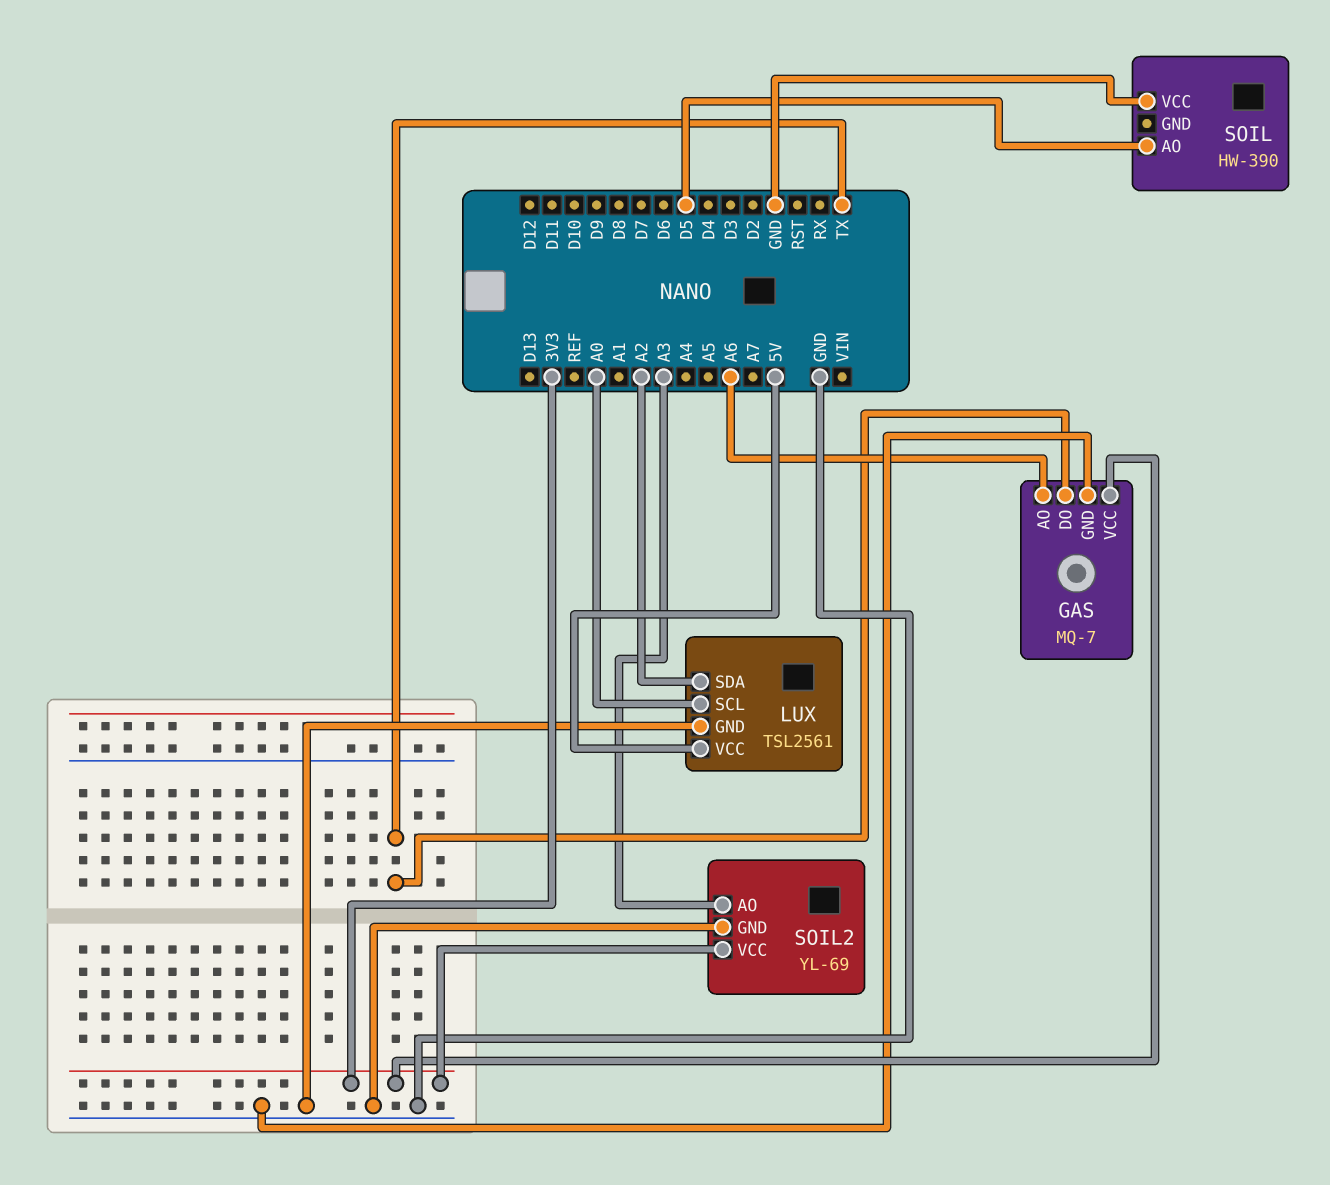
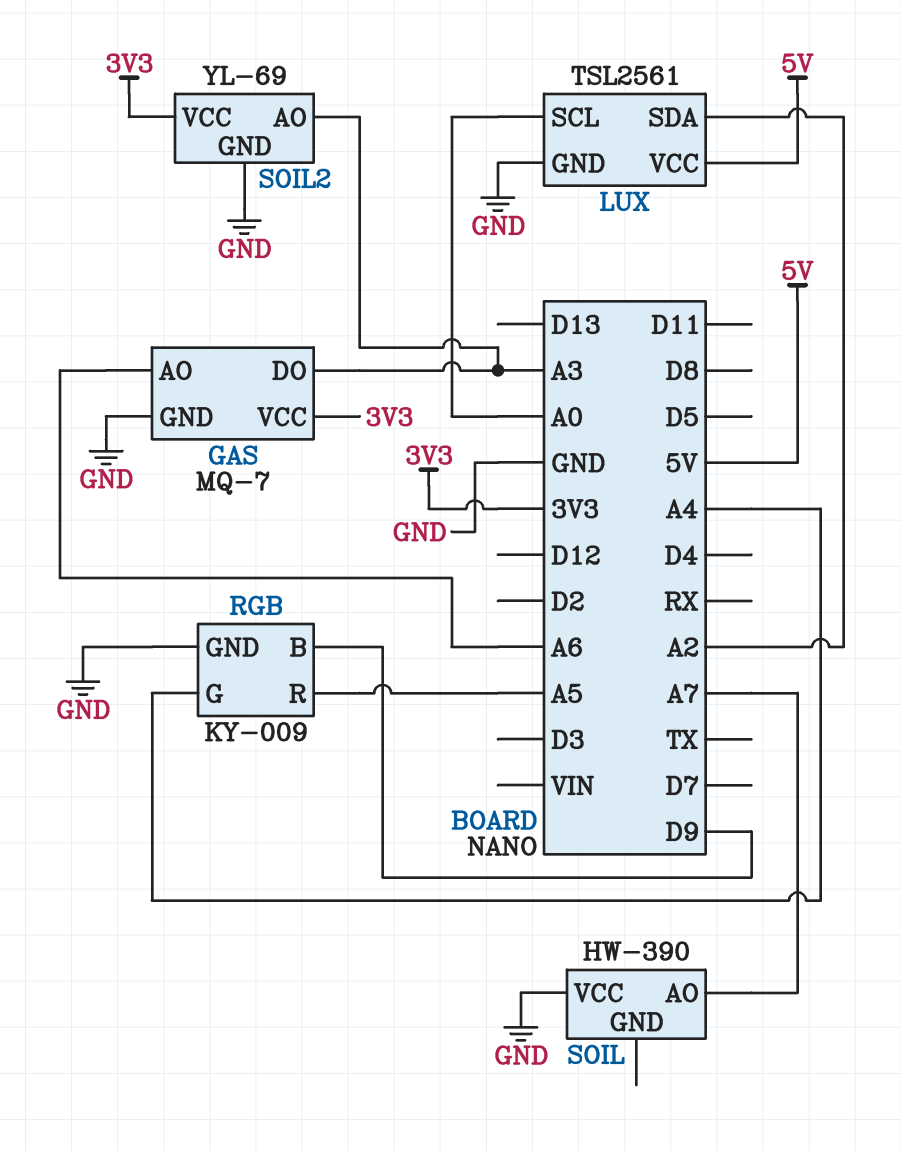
GAS pin DO: TX -> A3
RGB: none -> KY-009
RGB pin B: none -> D9
RGB pin G: none -> A4
RGB pin GND: none -> GND
RGB pin R: none -> A5
SOIL pin AO: D5 -> A7

